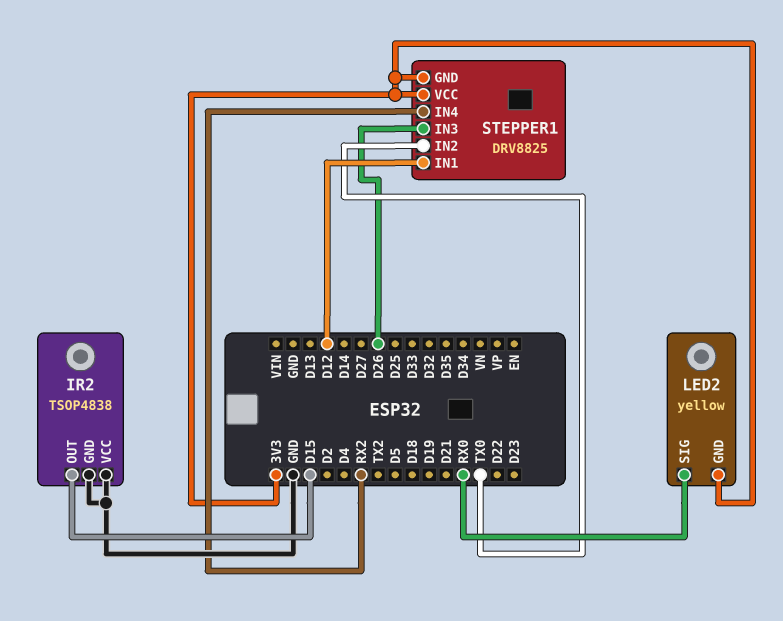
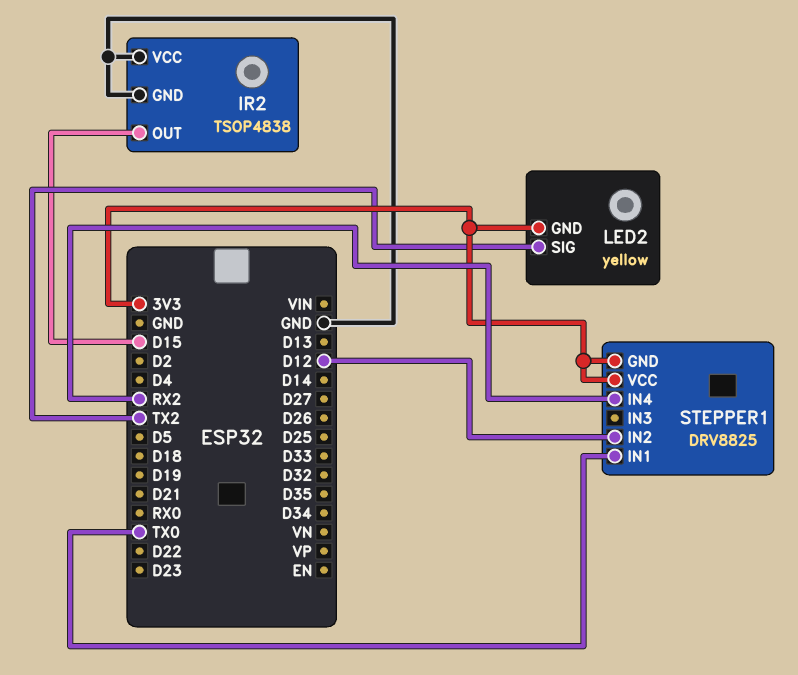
LED2 pin SIG: RX0 -> TX2
STEPPER1 pin IN1: D12 -> TX0
STEPPER1 pin IN2: TX0 -> D12
STEPPER1 pin IN3: D26 -> none

